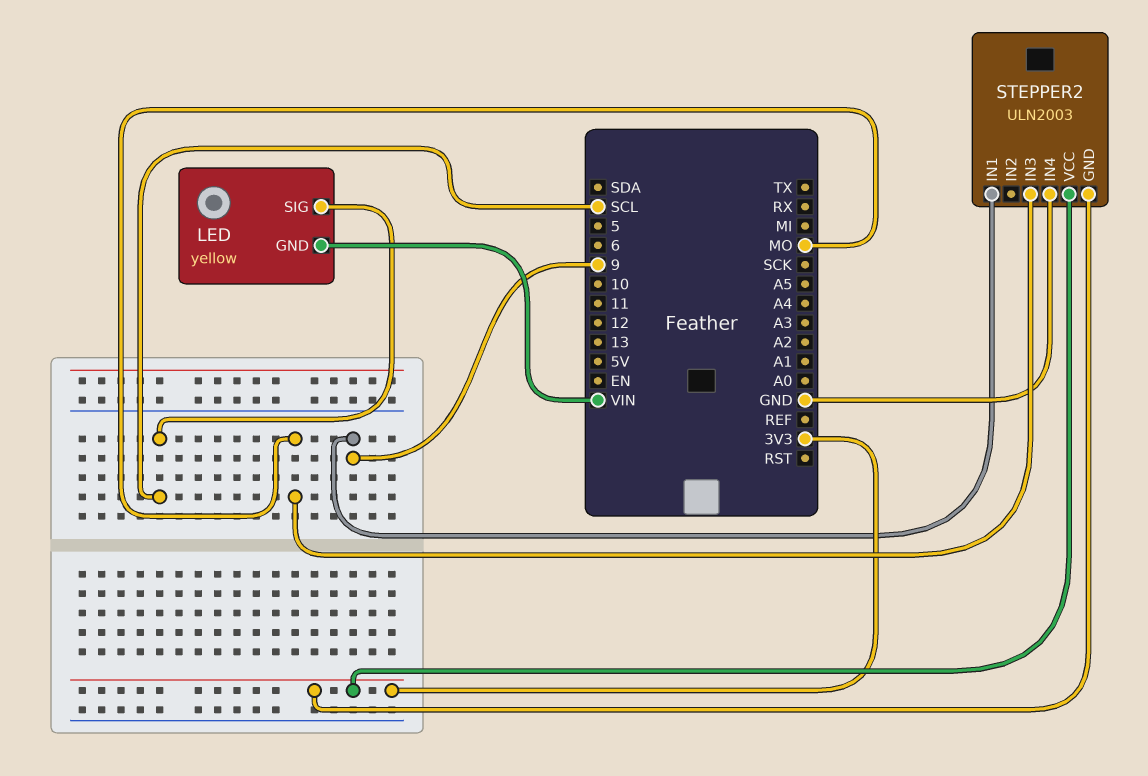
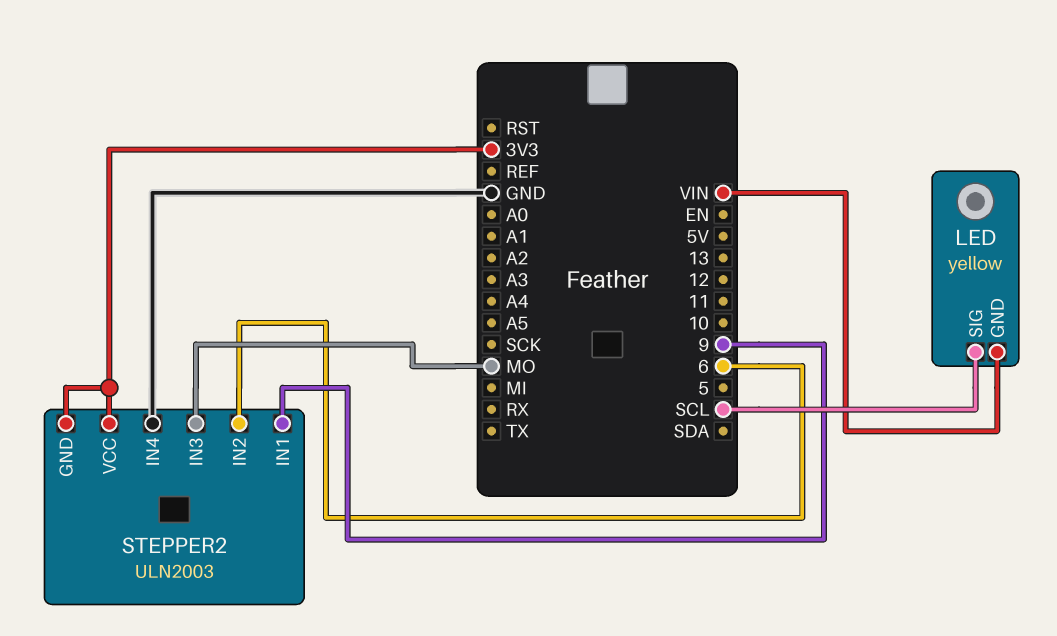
STEPPER2 pin IN2: none -> 6

